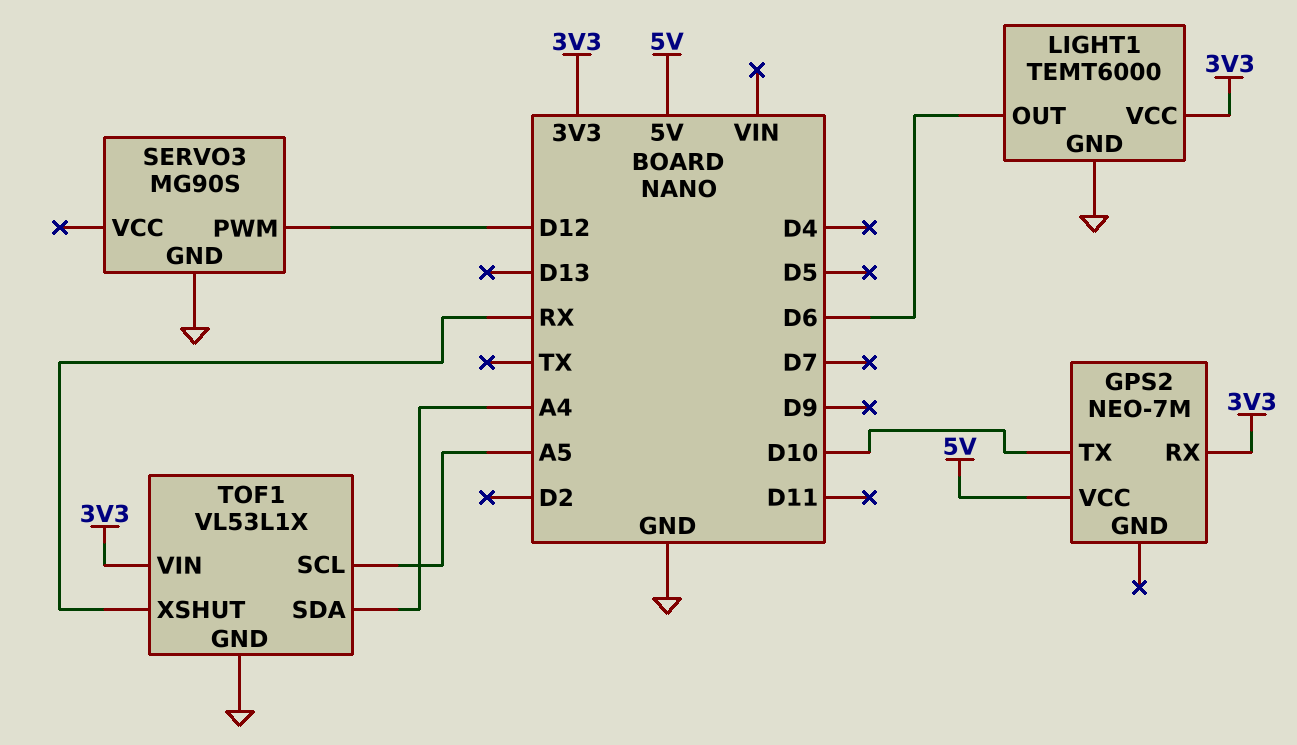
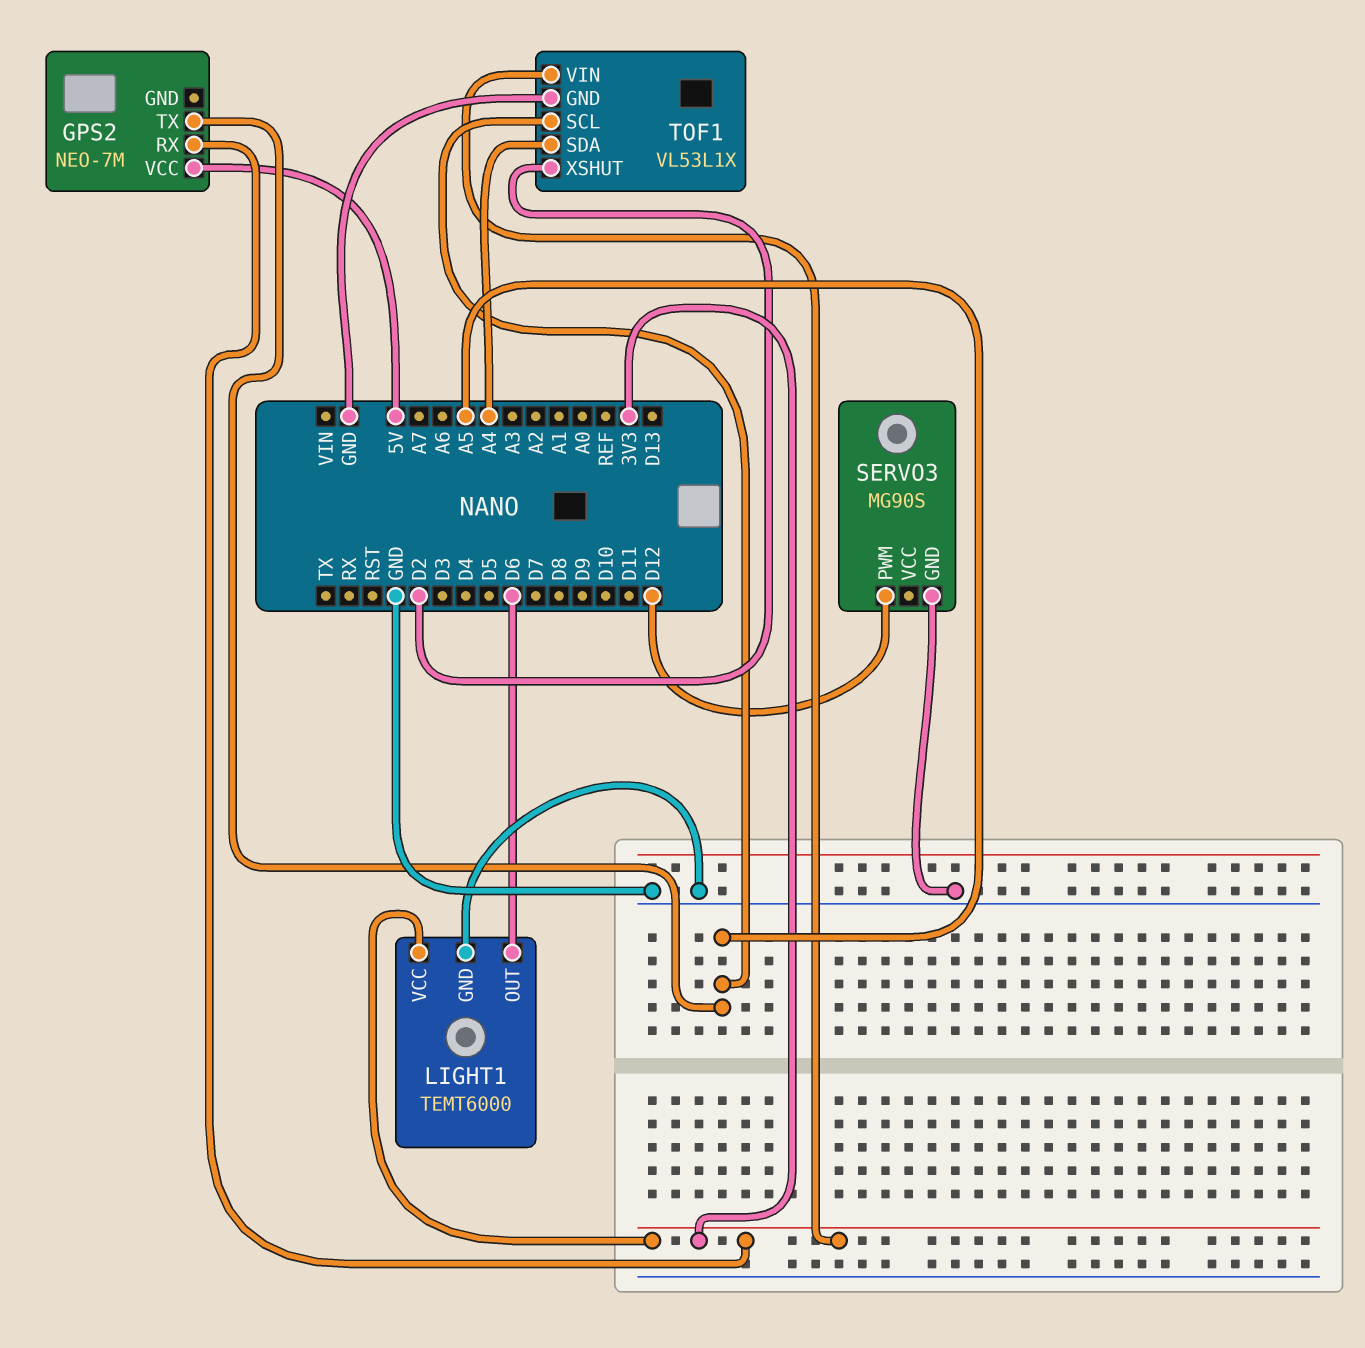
GPS2 pin TX: D10 -> A5
TOF1 pin XSHUT: RX -> D2

